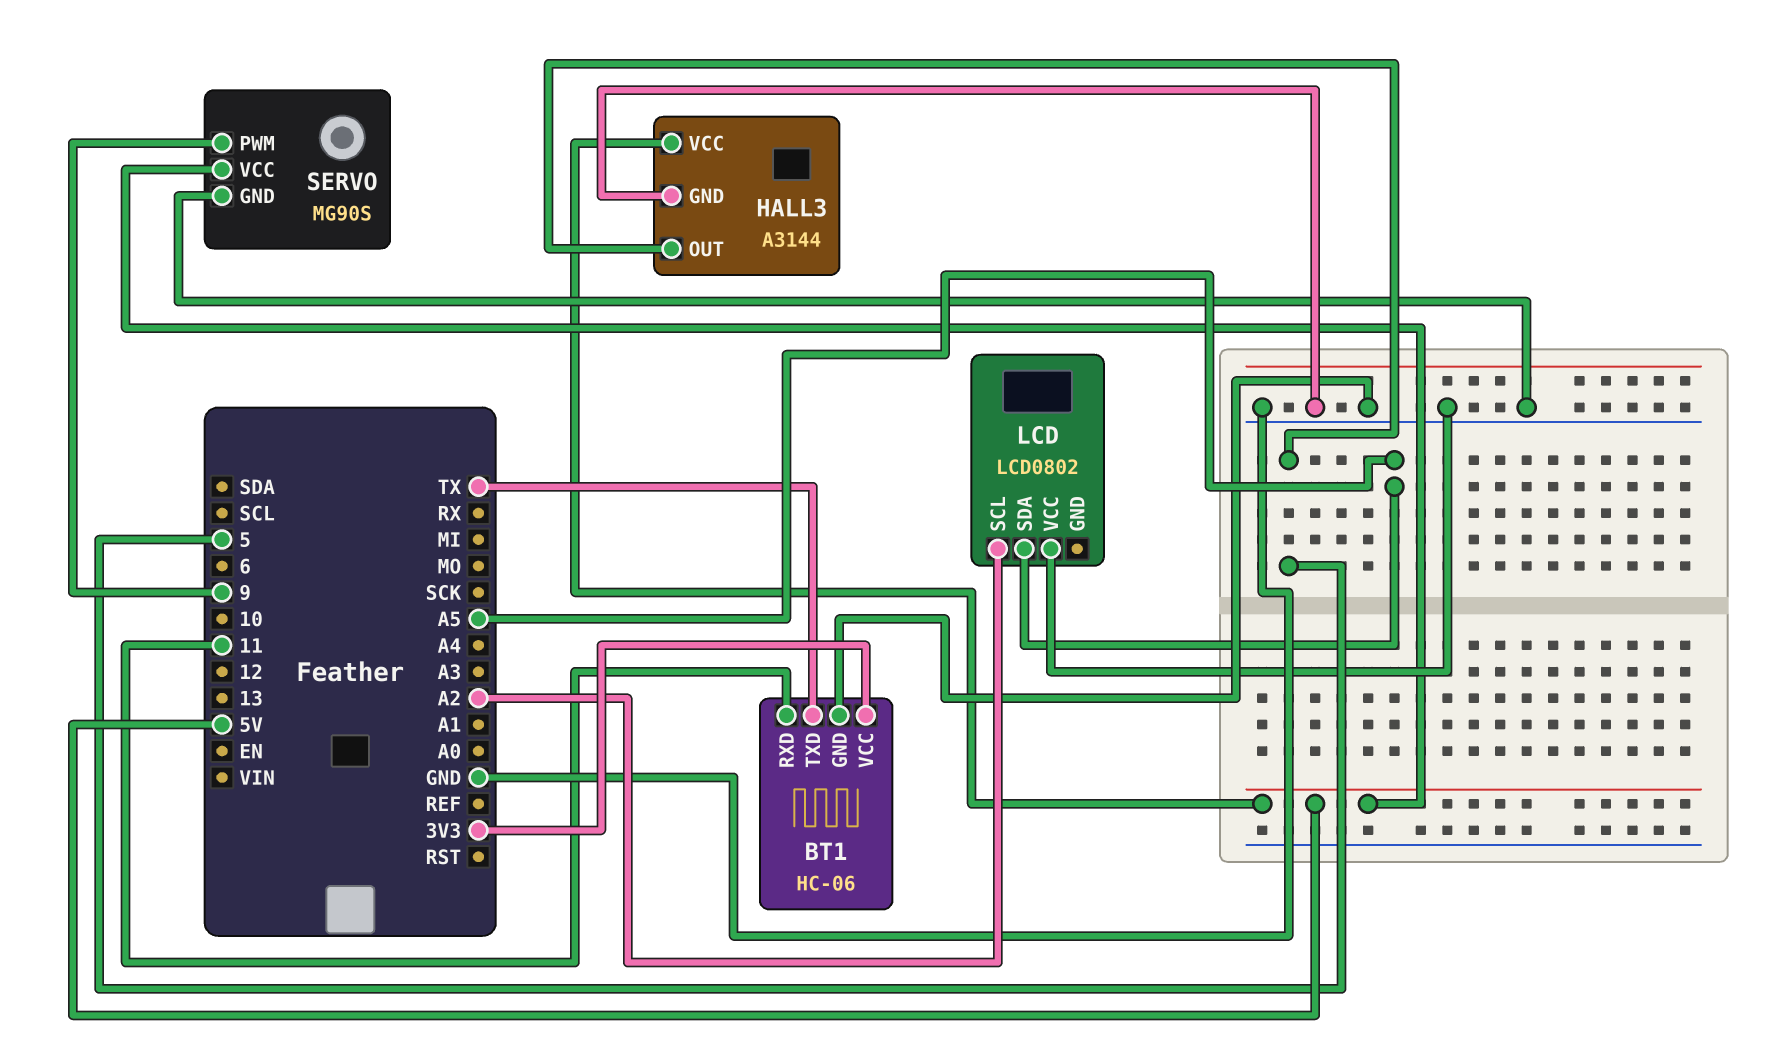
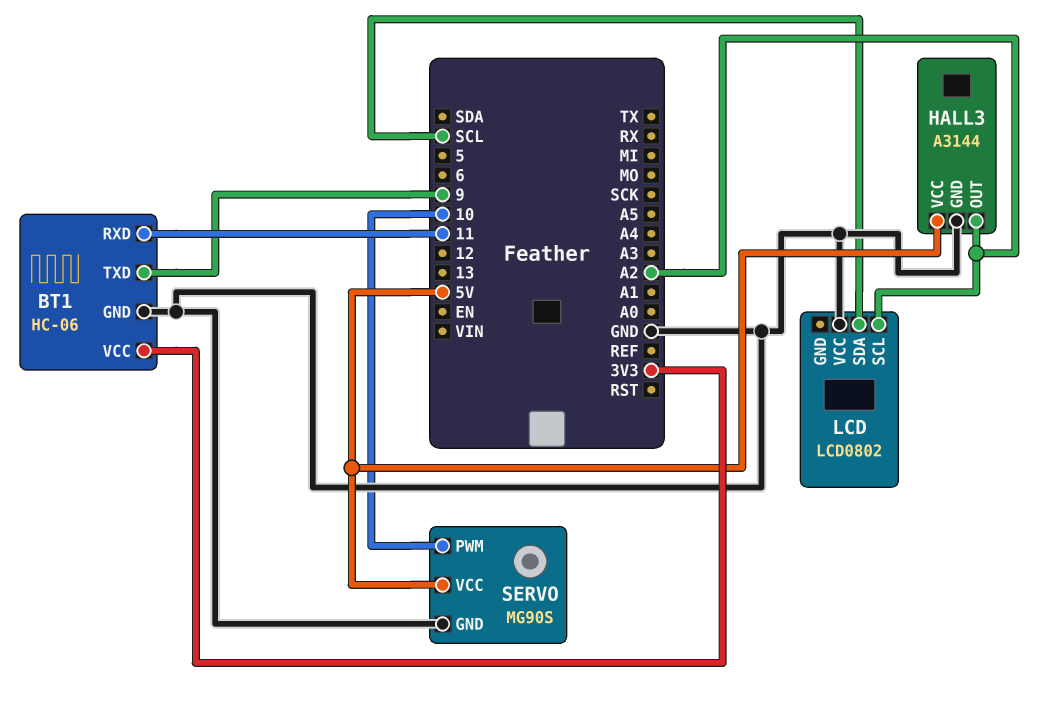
BT1 pin TXD: TX -> 9
HALL3 pin OUT: 5 -> A2
LCD pin SDA: A5 -> SCL
SERVO pin PWM: 9 -> 10

